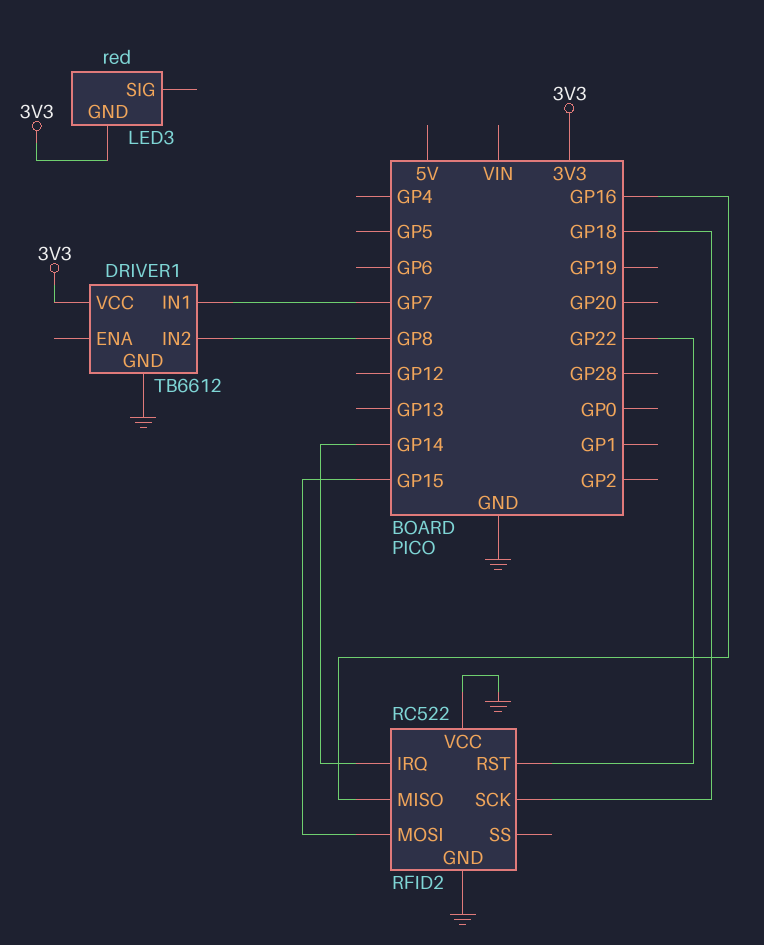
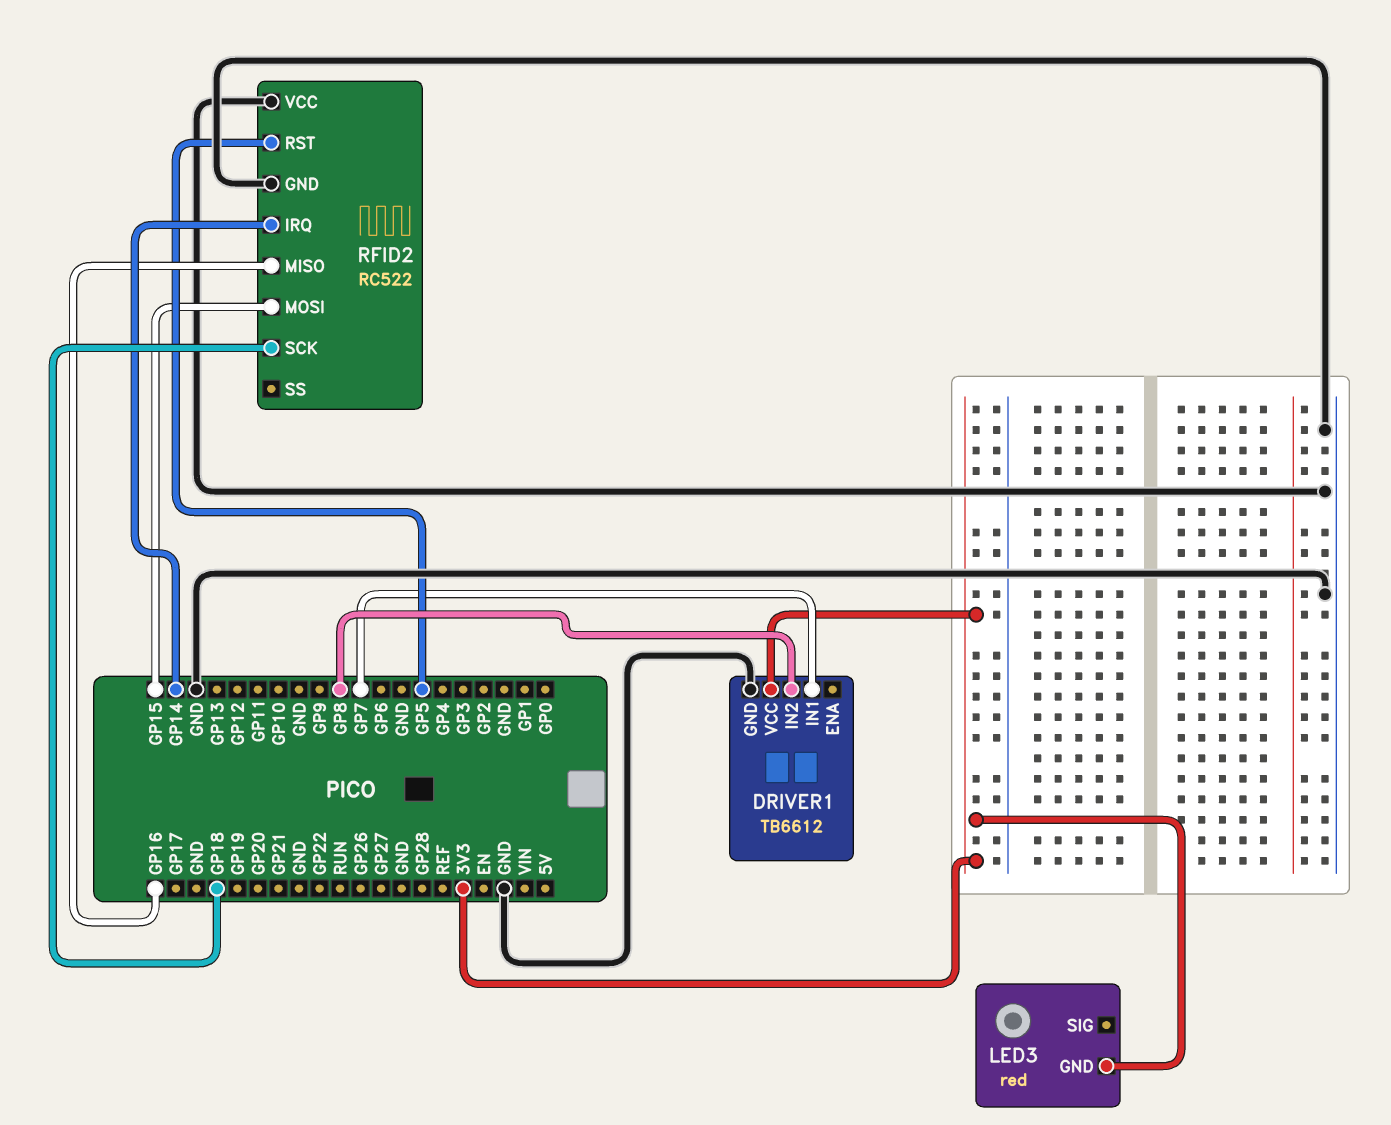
RFID2 pin RST: GP22 -> GP5

